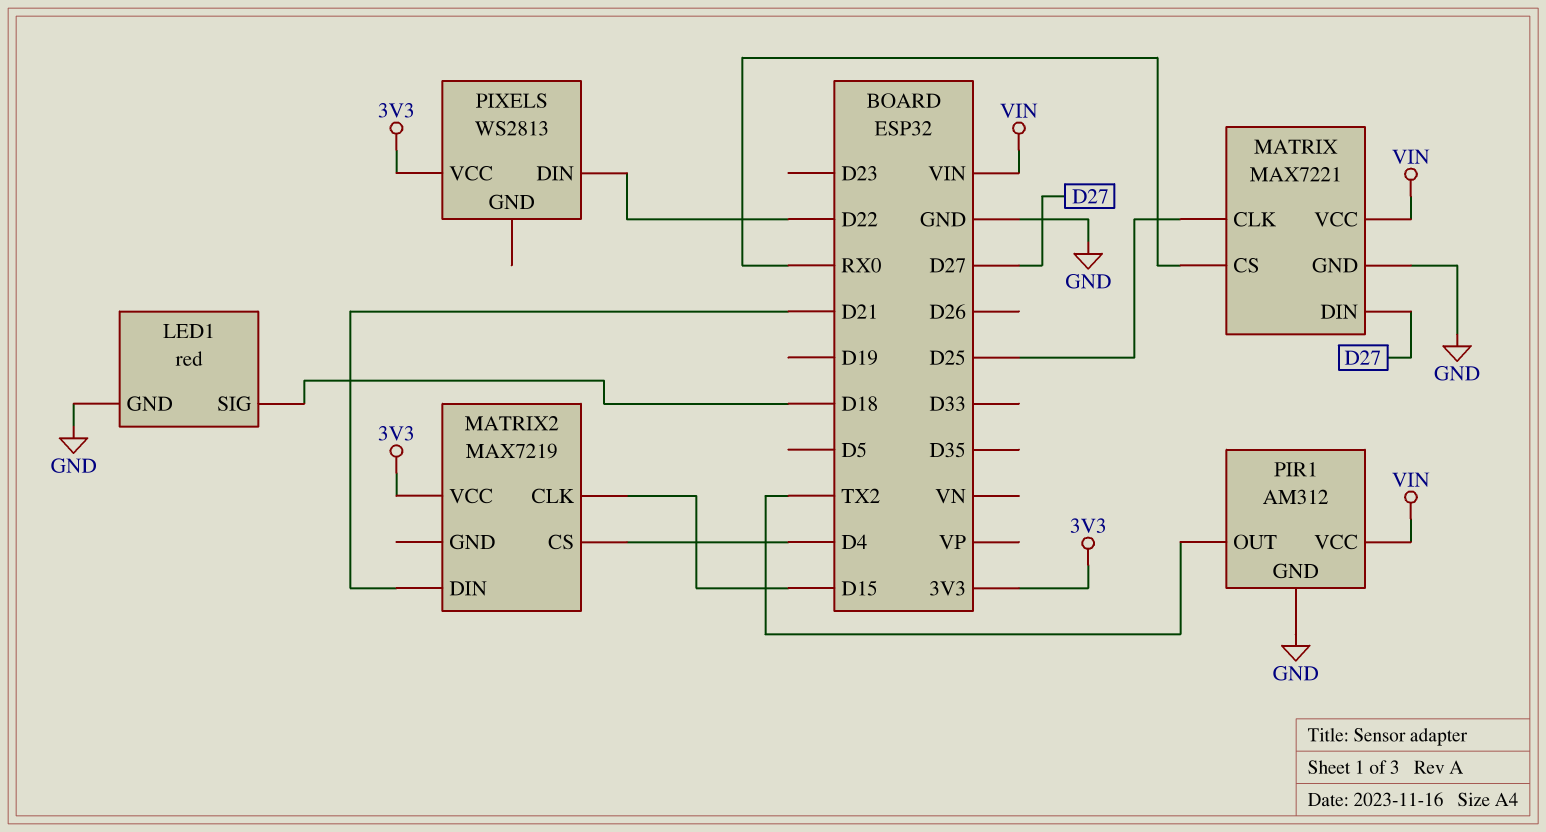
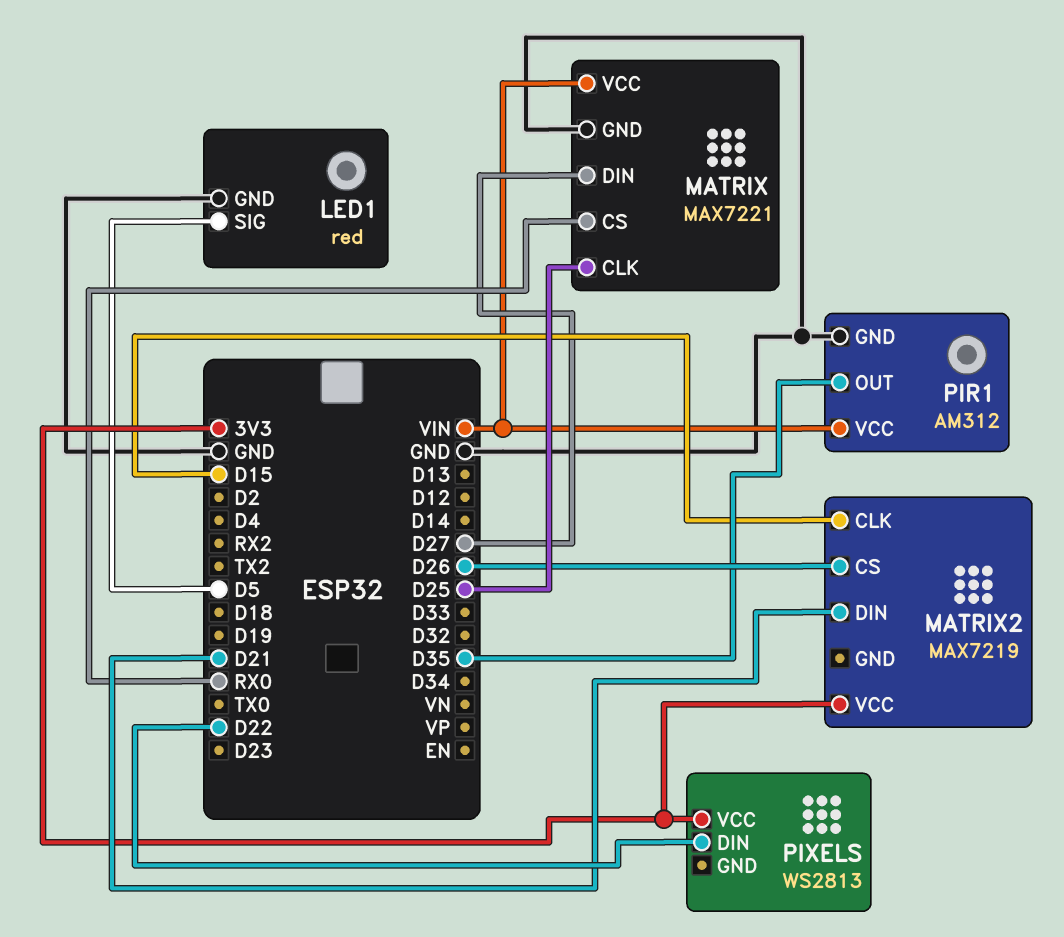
LED1 pin SIG: D18 -> D5
MATRIX2 pin CS: D4 -> D26
PIR1 pin OUT: TX2 -> D35

